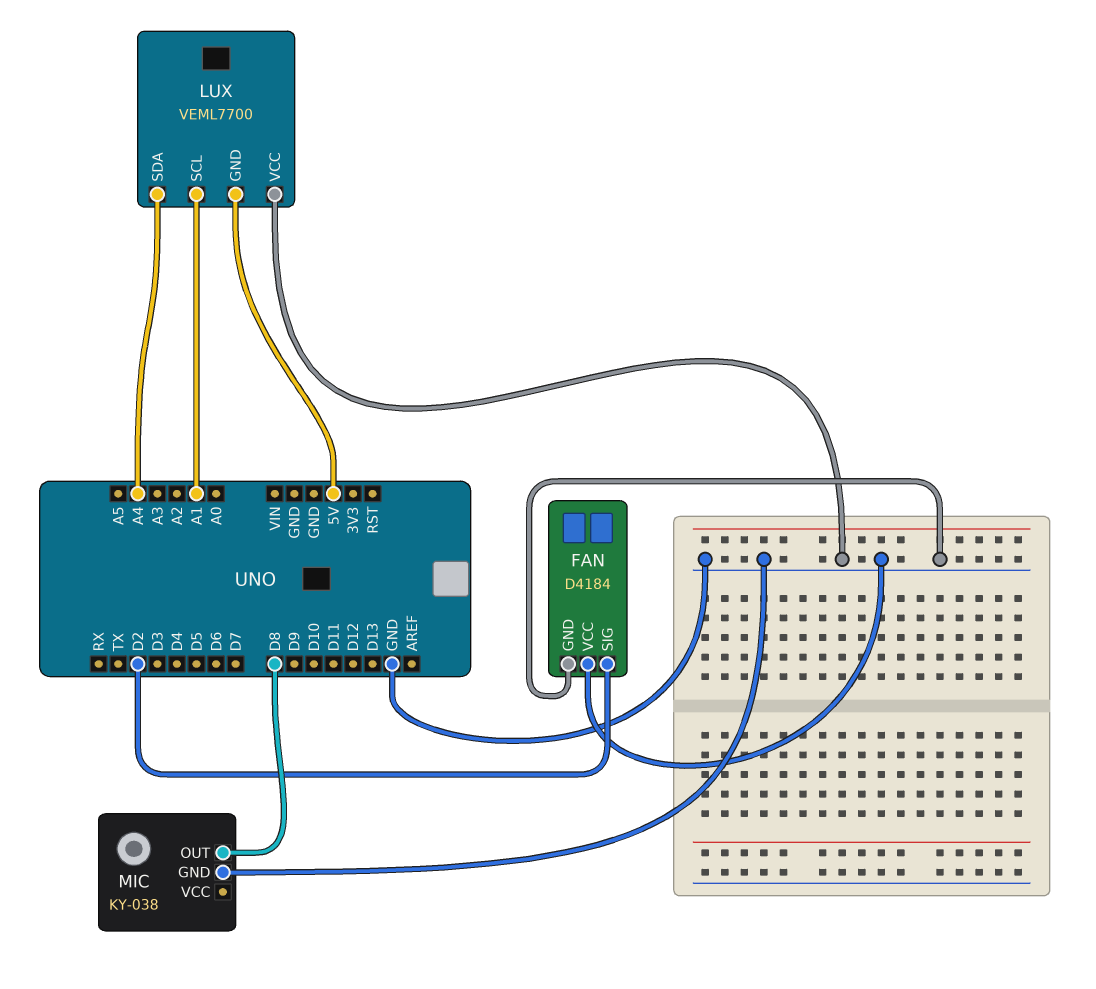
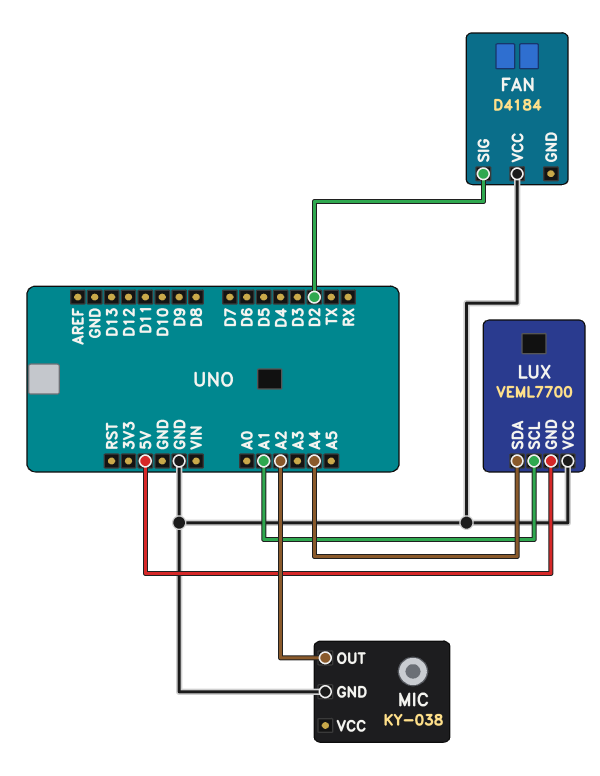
FAN pin GND: GND -> none
MIC pin OUT: D8 -> A2

